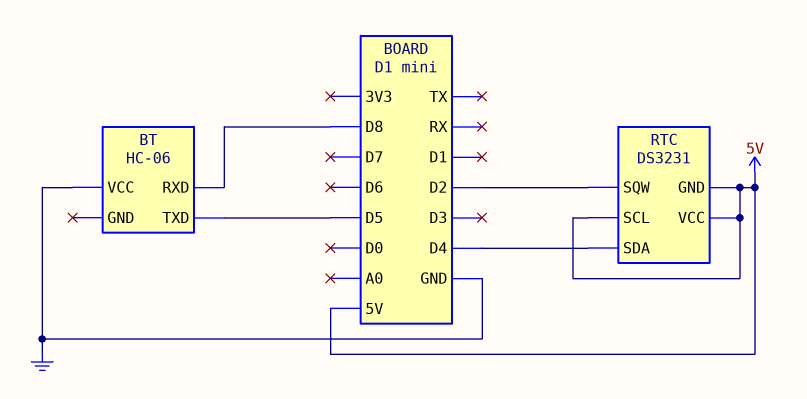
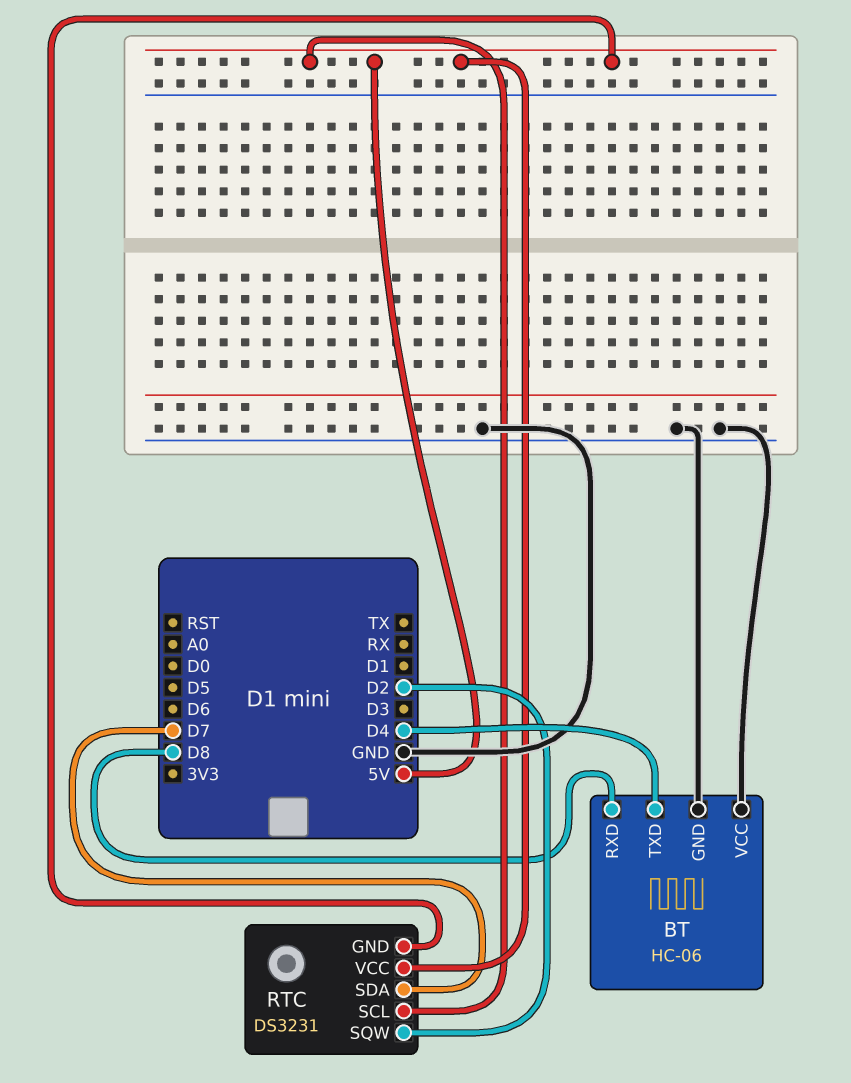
BT pin GND: none -> GND
BT pin TXD: D5 -> D4
RTC pin SDA: D4 -> D7

